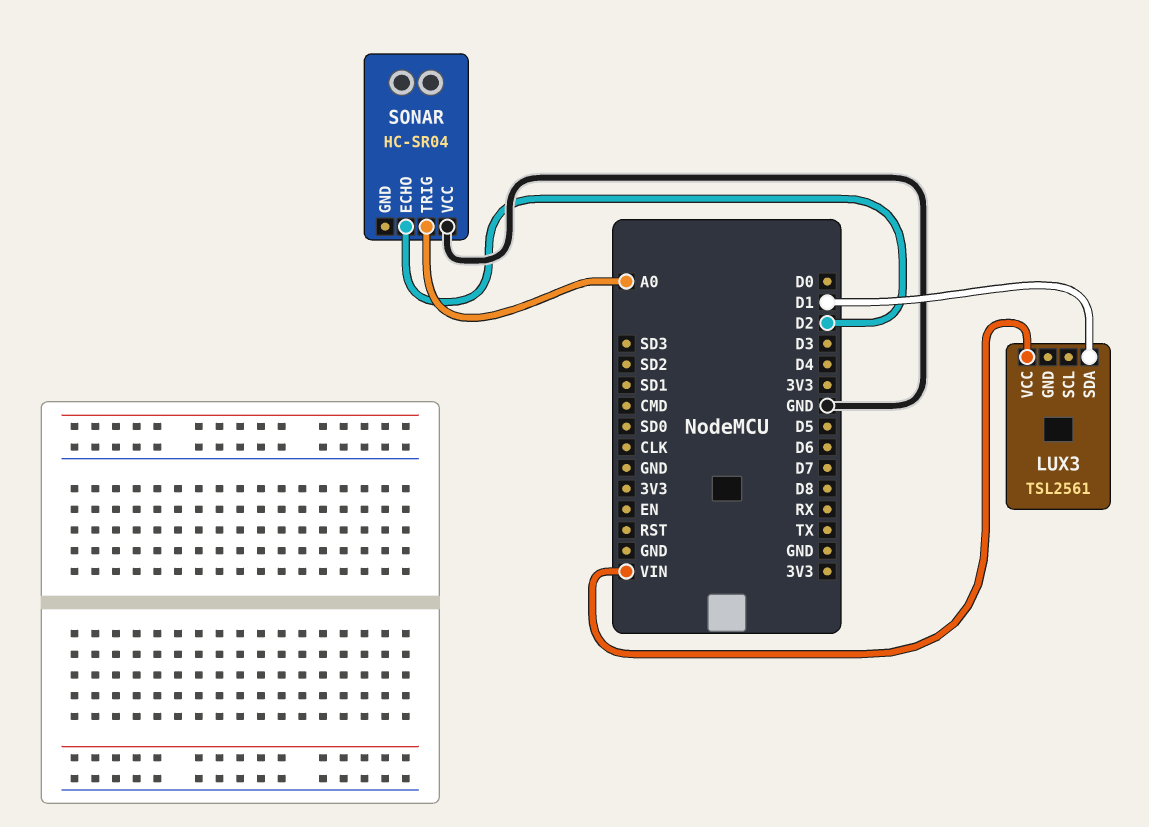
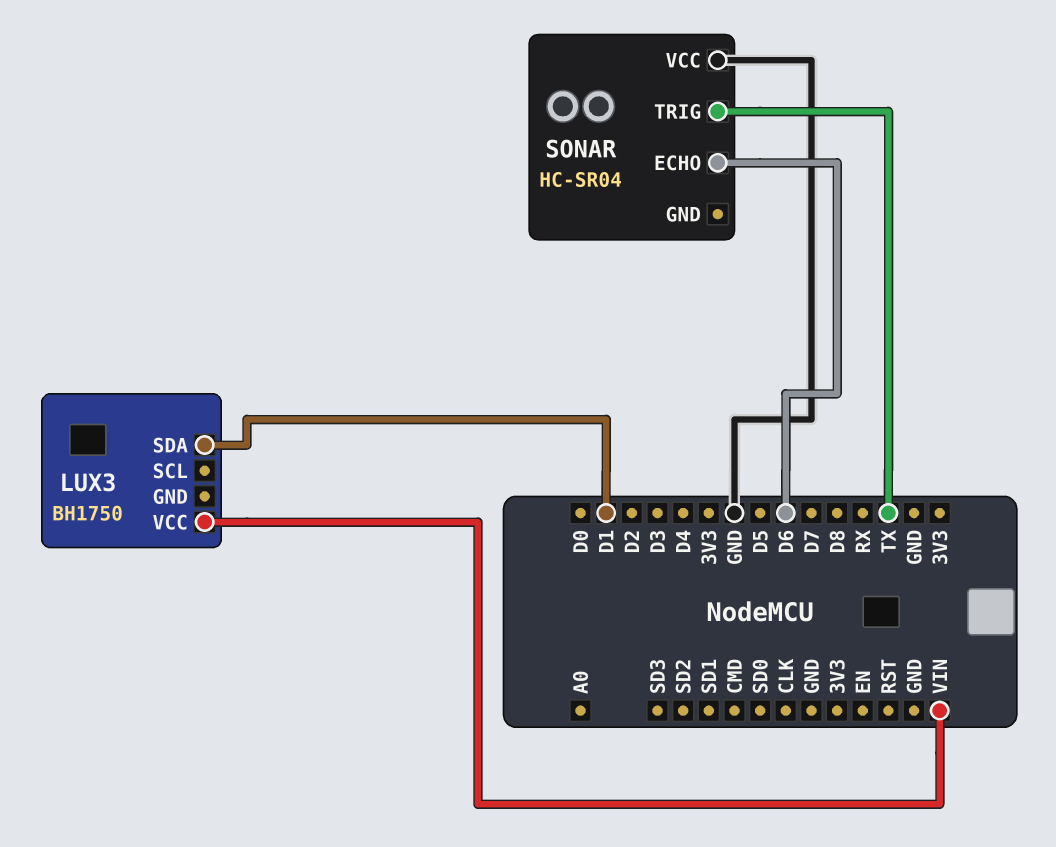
LUX3: TSL2561 -> BH1750
SONAR pin ECHO: D2 -> D6
SONAR pin TRIG: A0 -> TX

